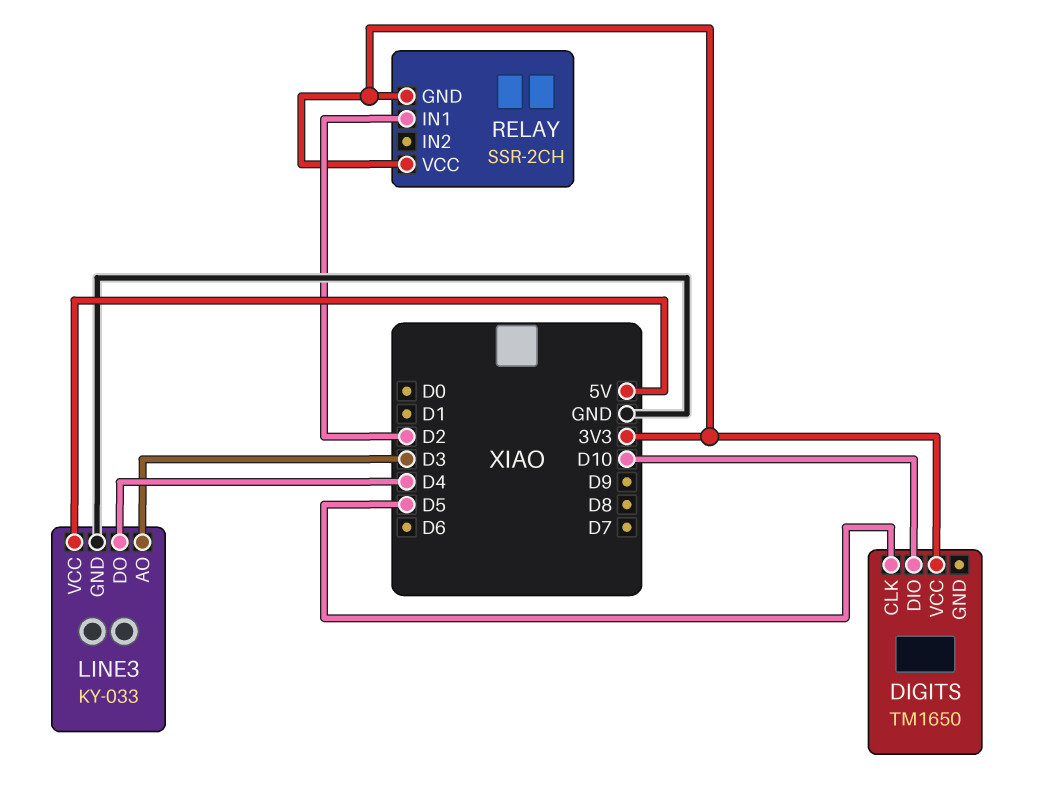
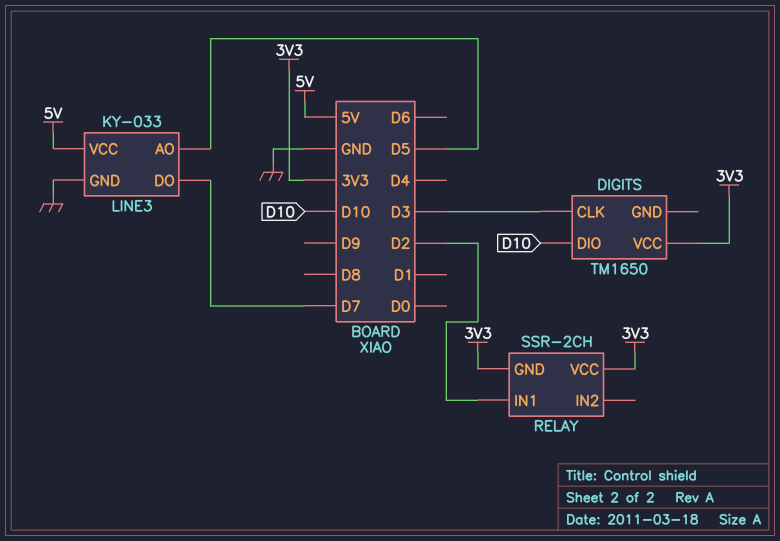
DIGITS pin CLK: D5 -> D3
LINE3 pin AO: D3 -> D5
LINE3 pin DO: D4 -> D7

